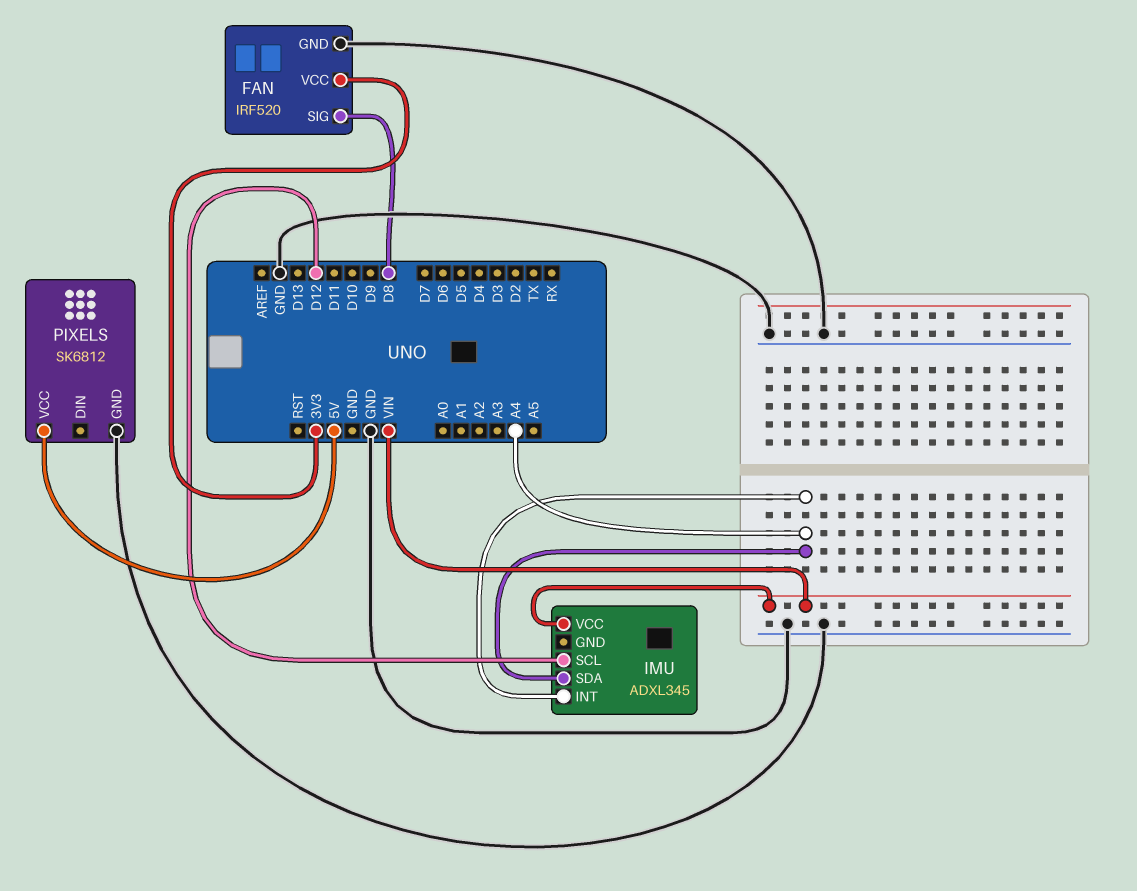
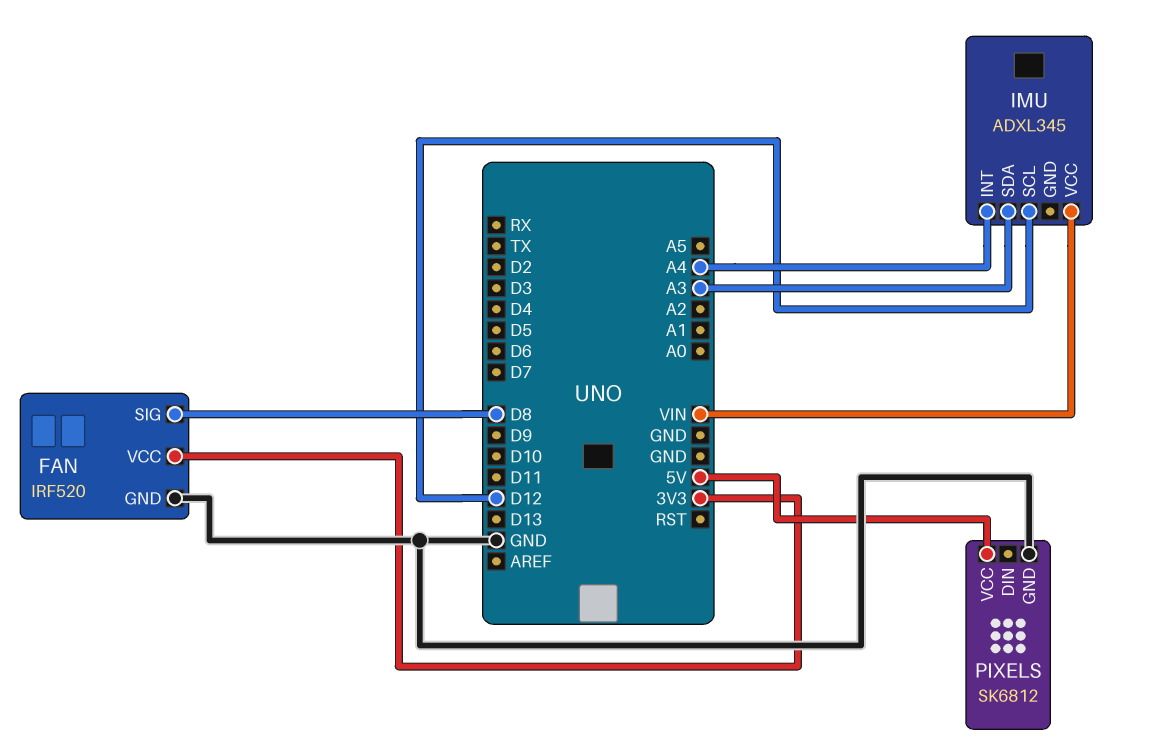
IMU pin SDA: A4 -> A3

